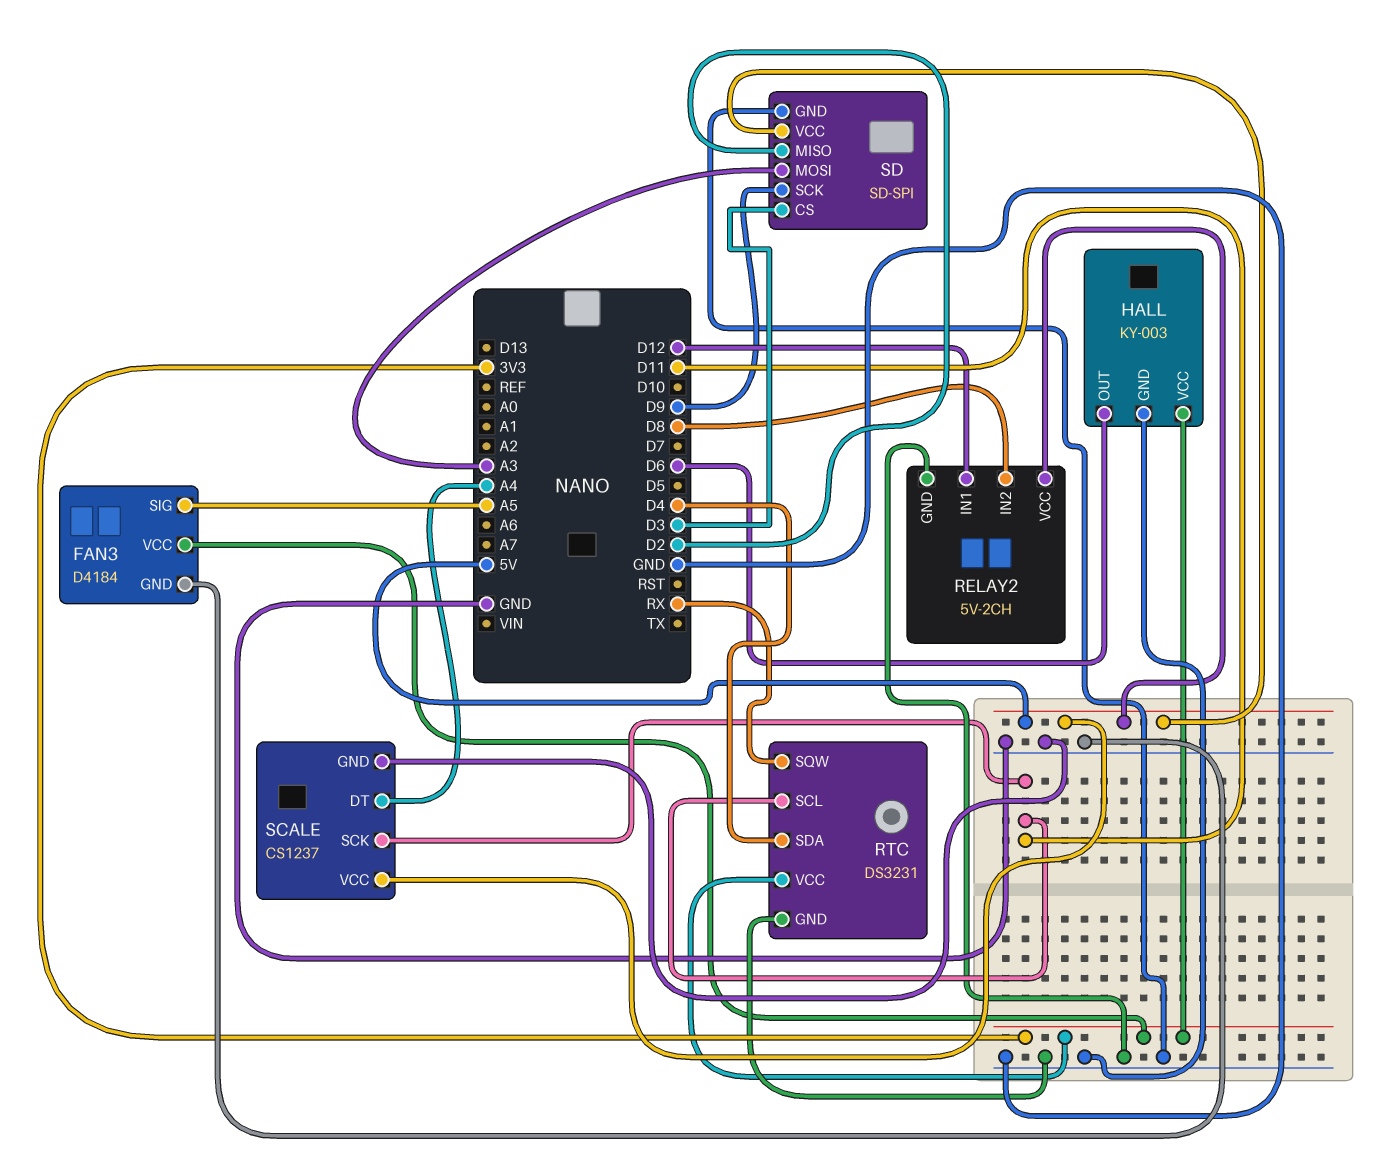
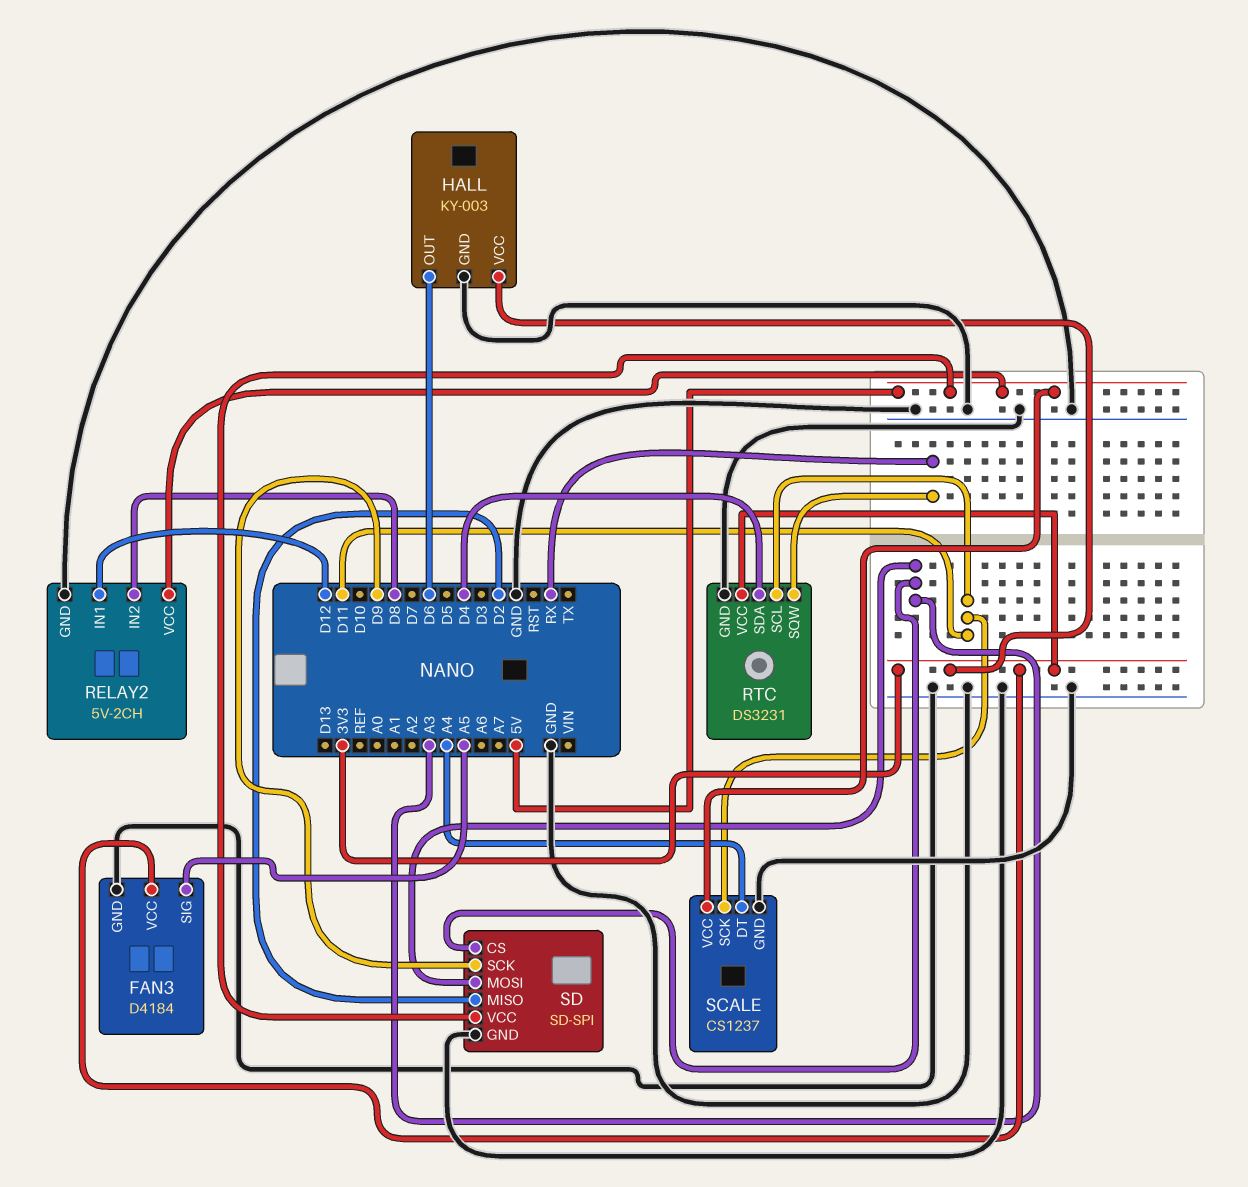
SD pin CS: D3 -> A3

